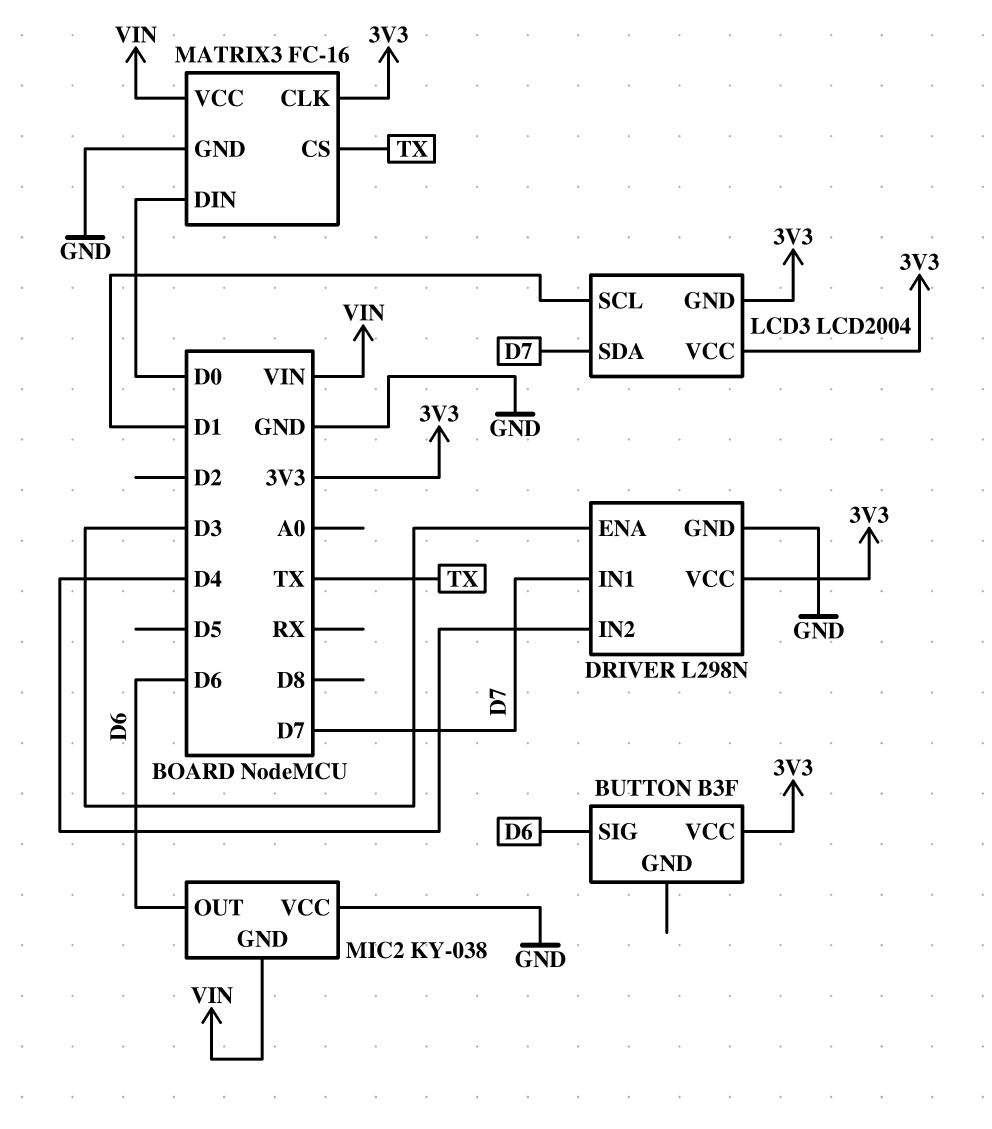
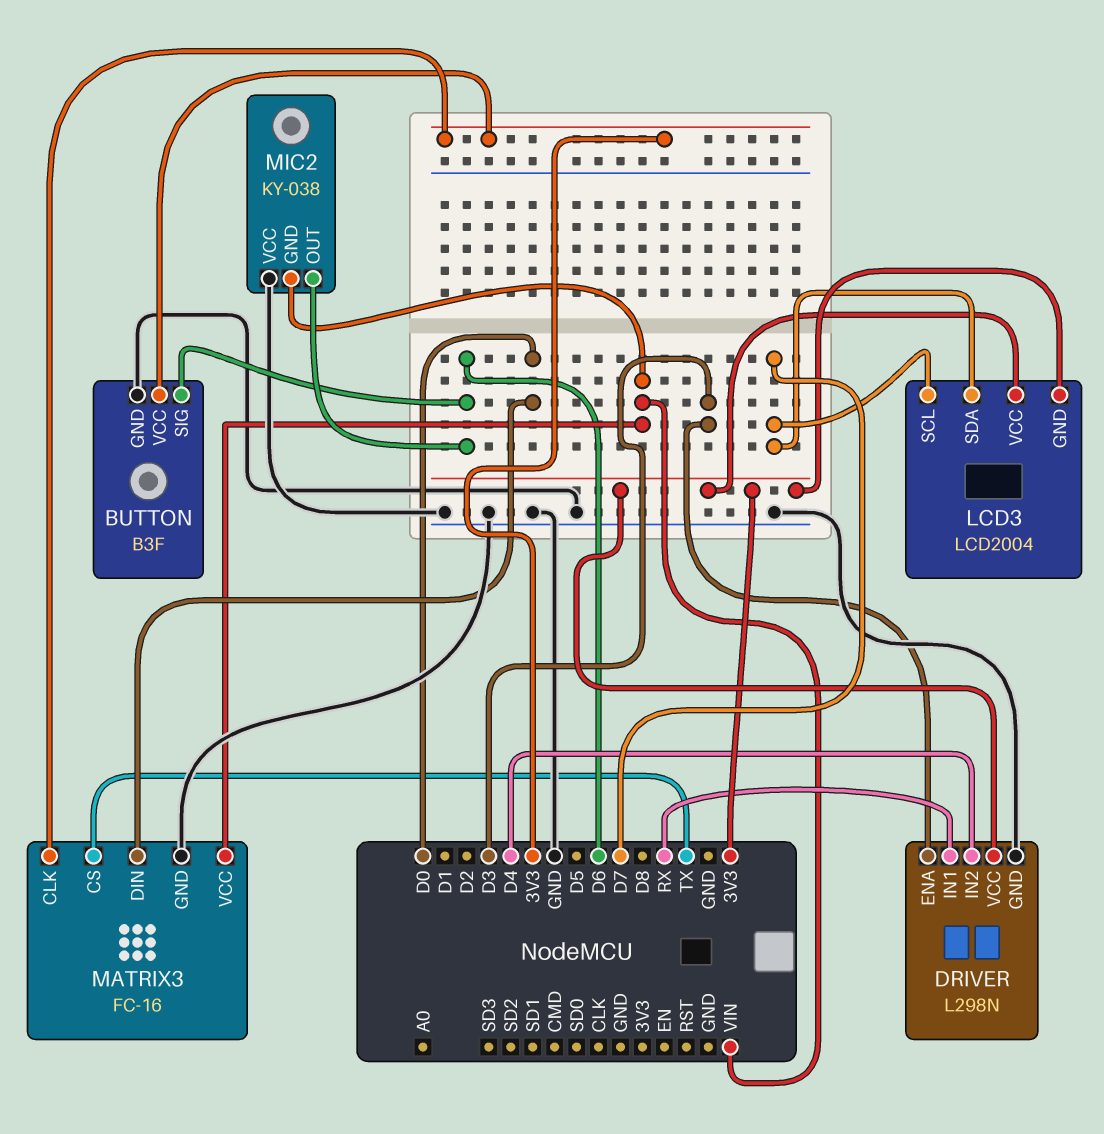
BUTTON pin GND: none -> GND
DRIVER pin IN1: D7 -> RX
LCD3 pin SCL: D1 -> D7

